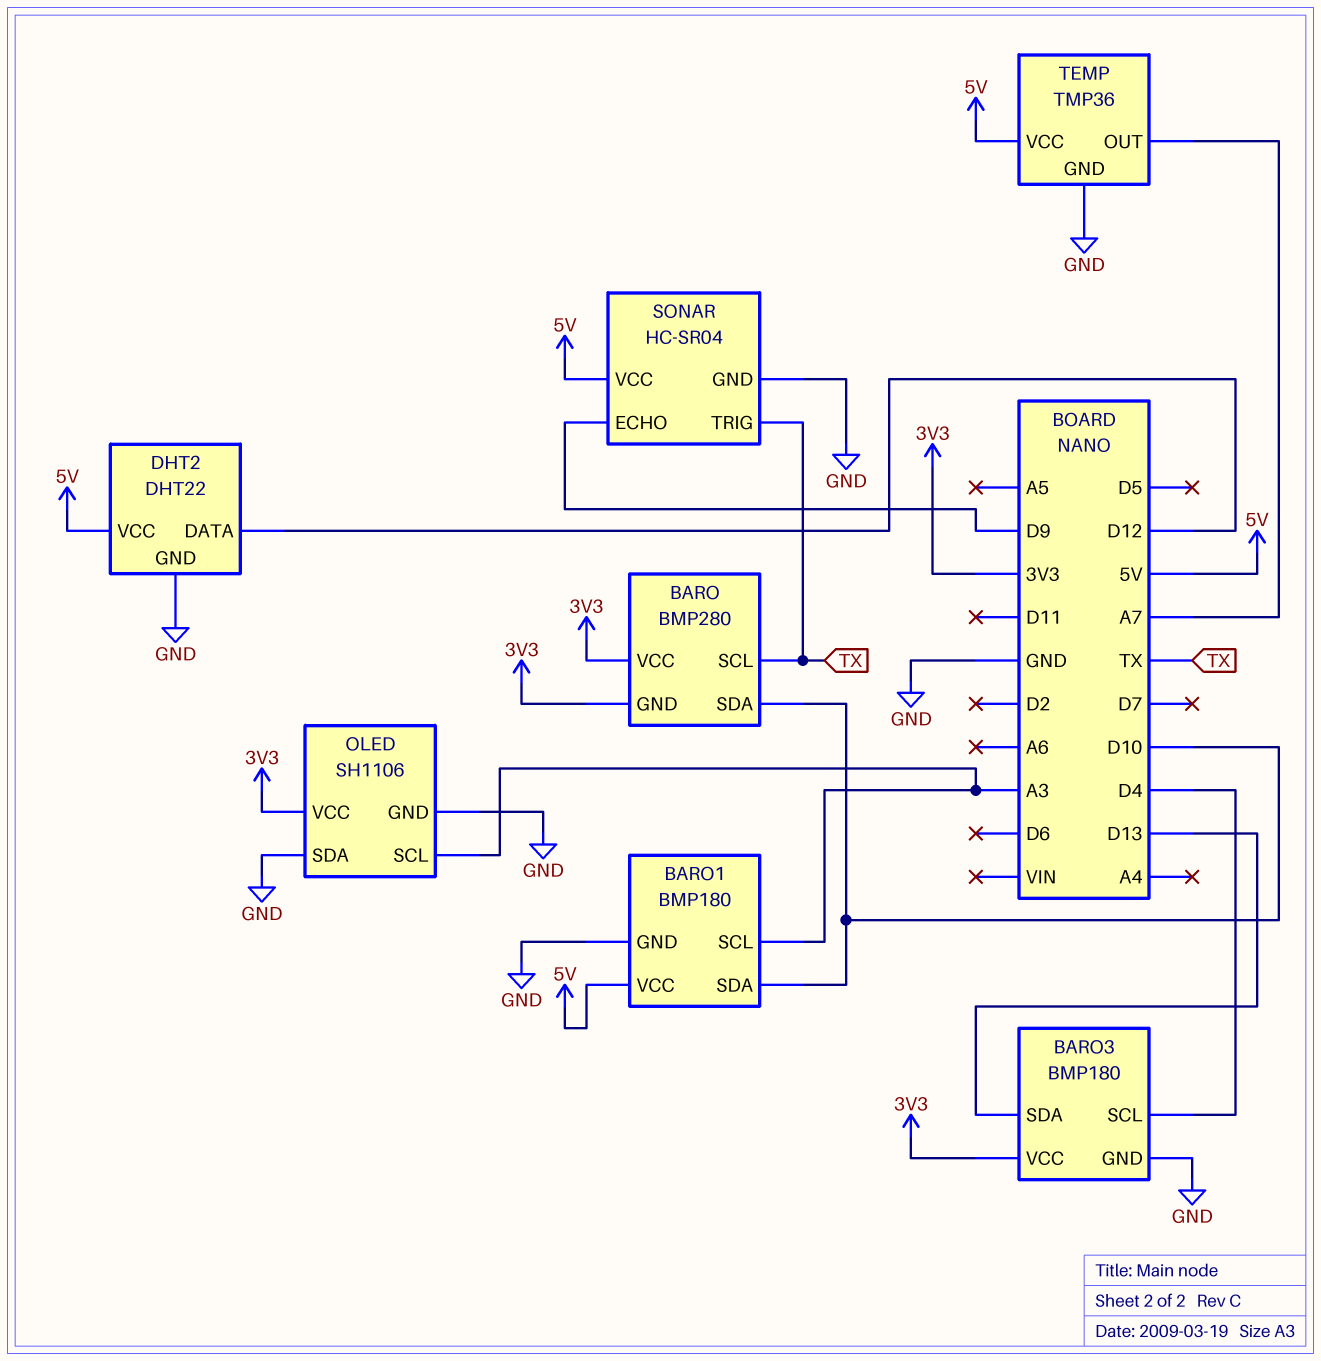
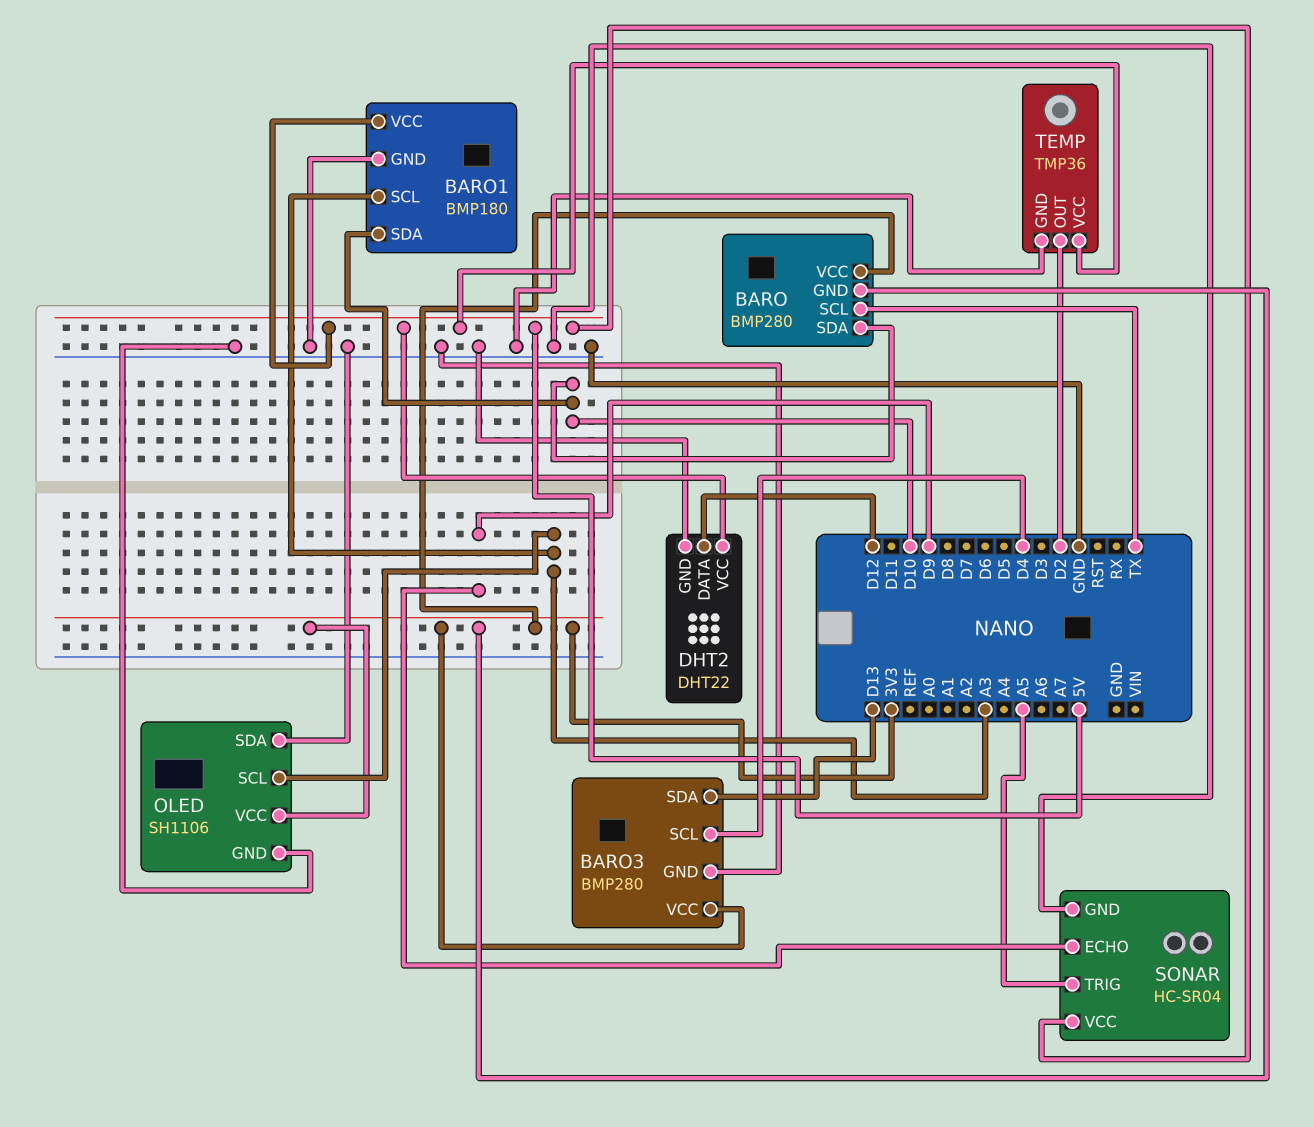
BARO3: BMP180 -> BMP280
SONAR pin TRIG: TX -> A5
TEMP pin OUT: A7 -> D2

